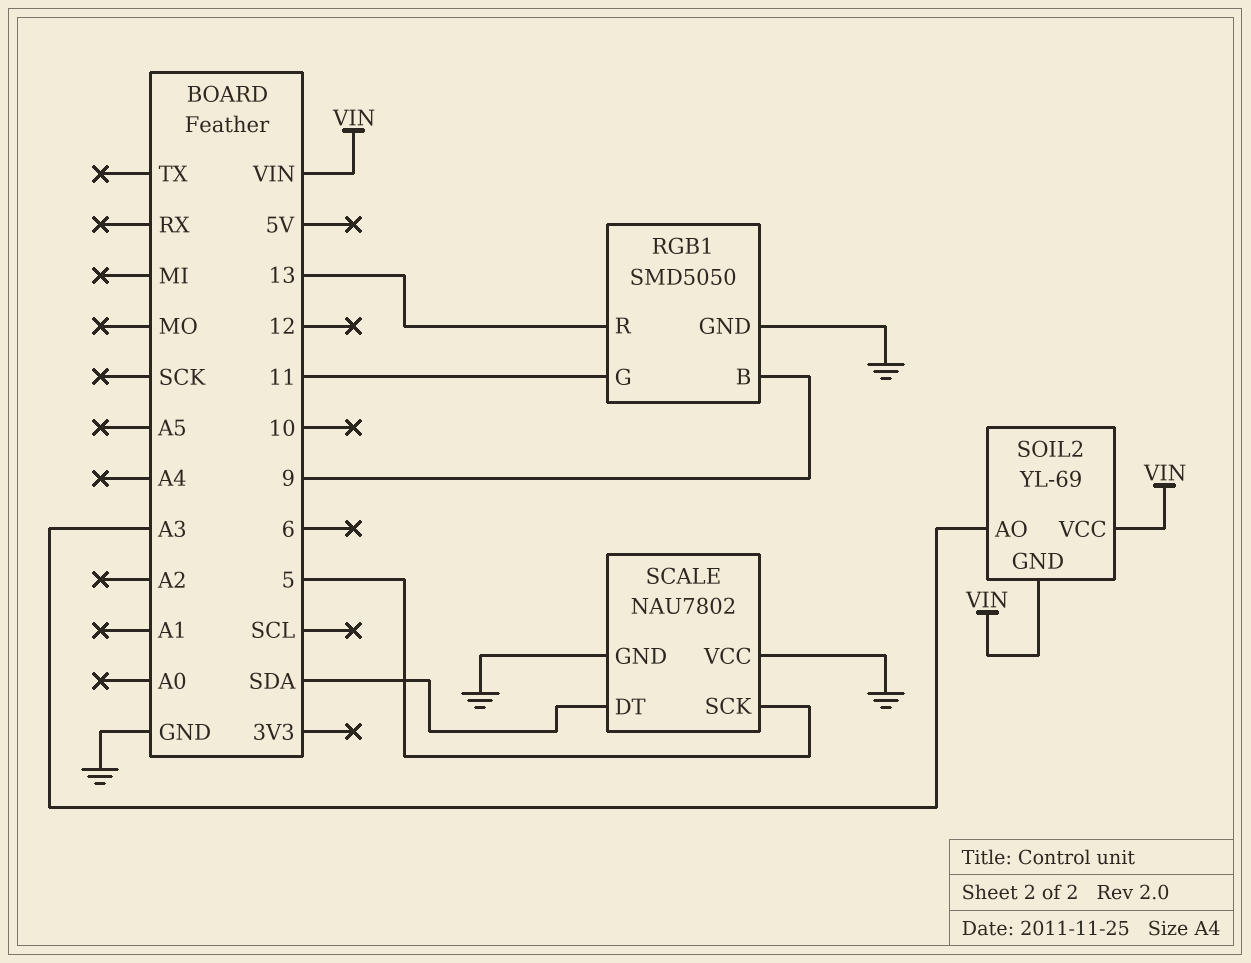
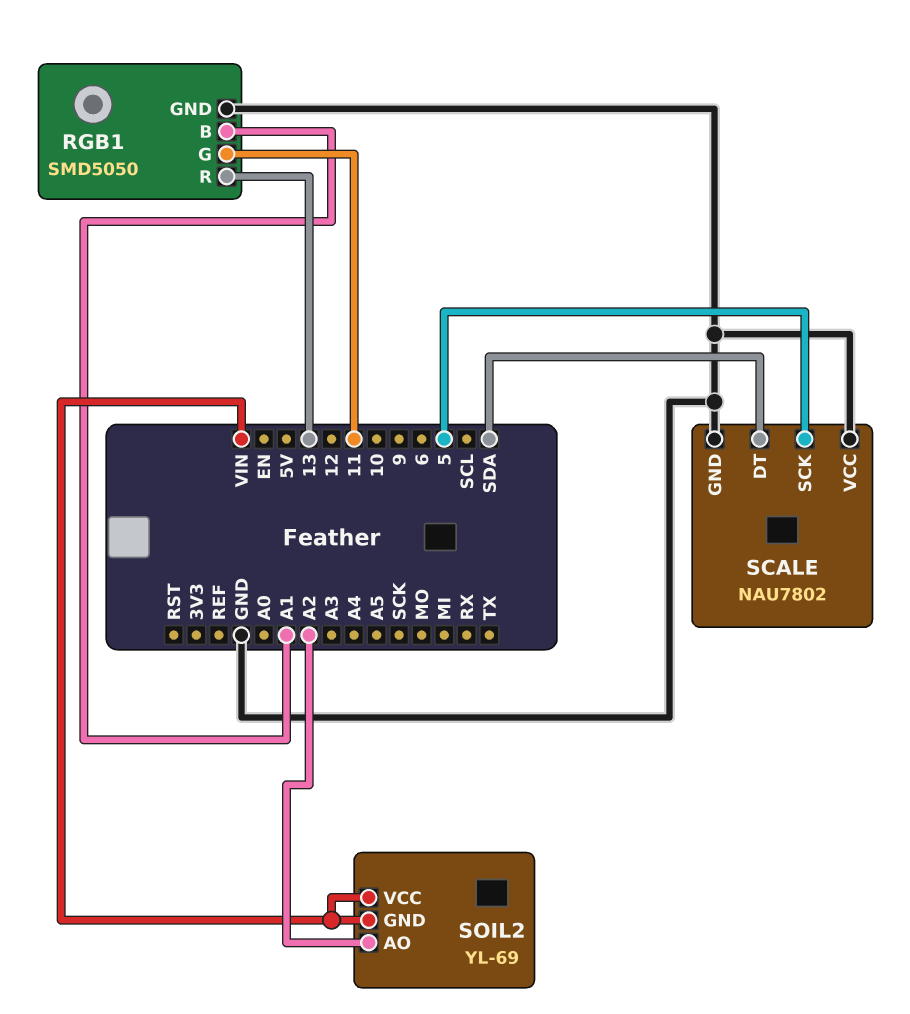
RGB1 pin B: 9 -> A1
SOIL2 pin AO: A3 -> A2

